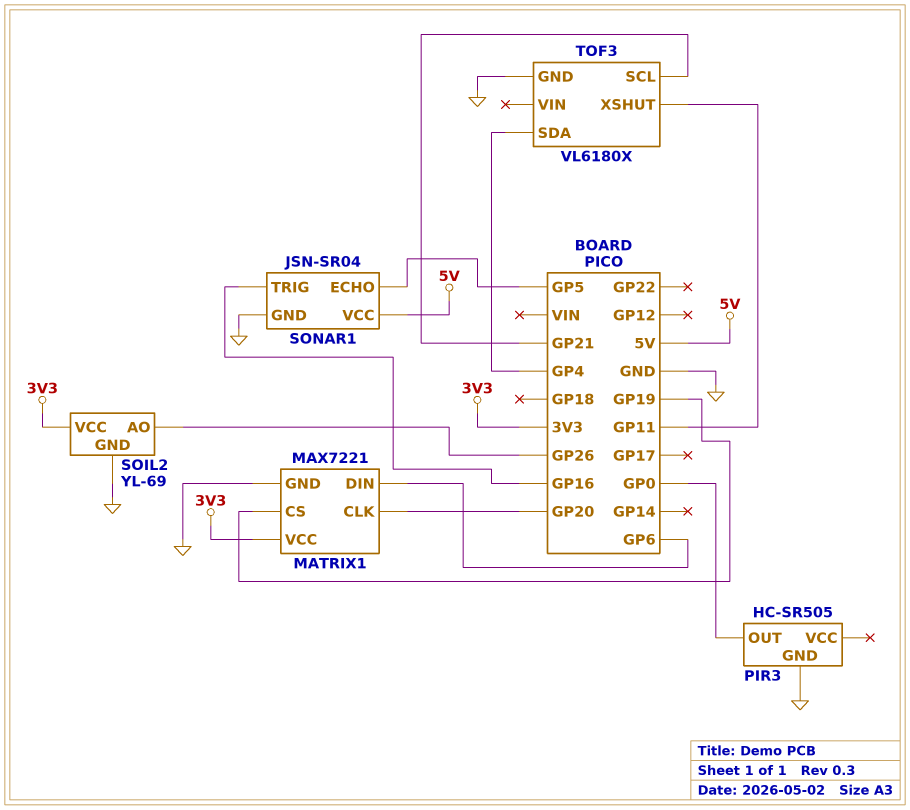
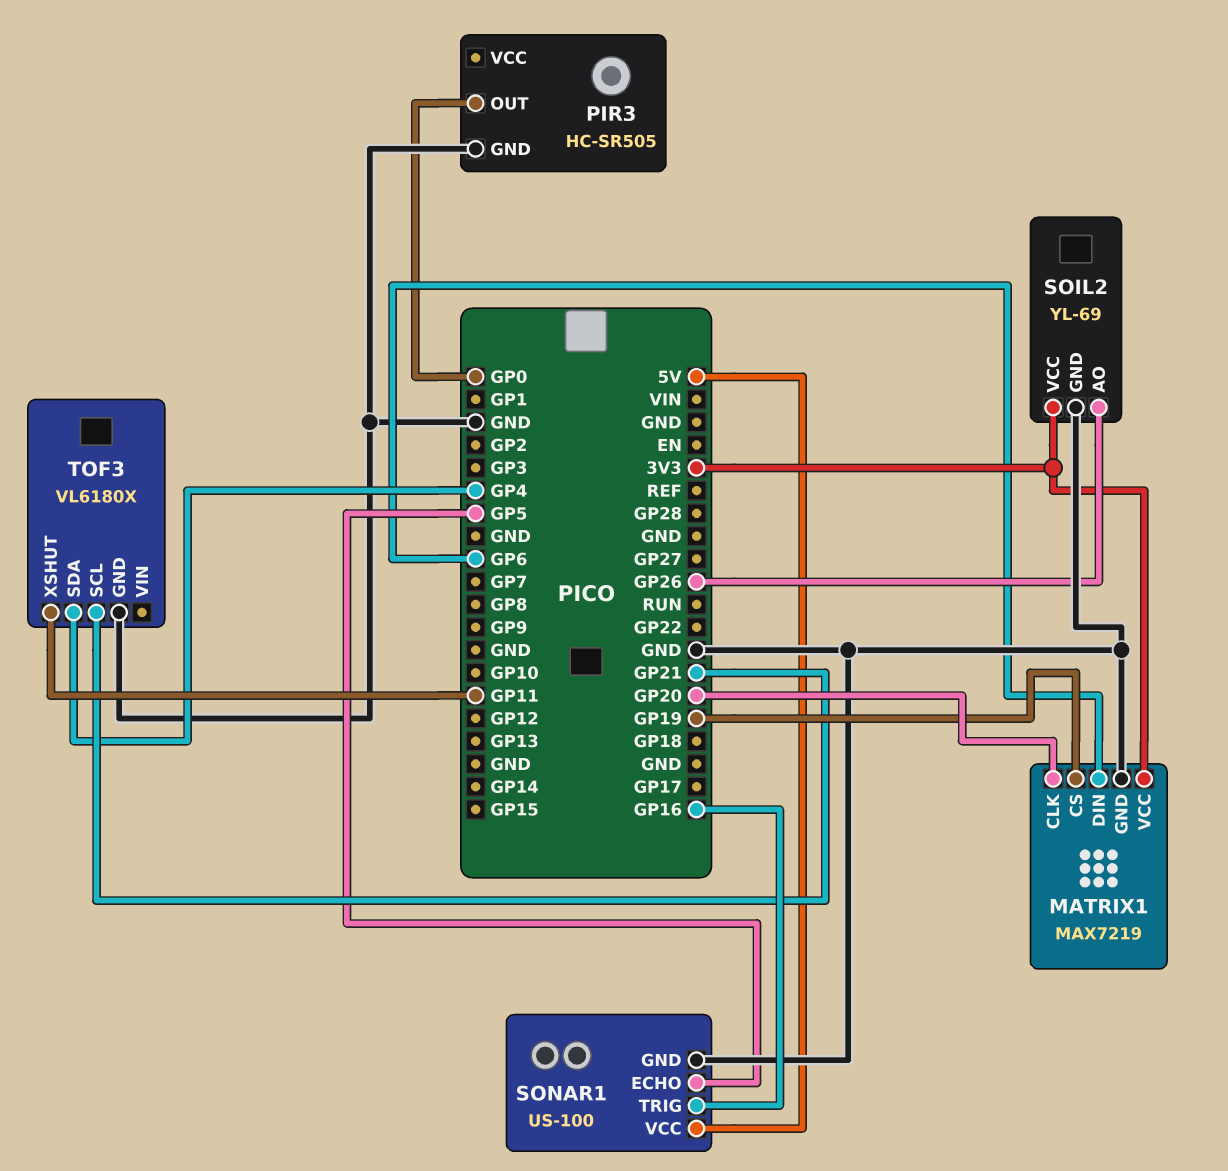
MATRIX1: MAX7221 -> MAX7219
SONAR1: JSN-SR04 -> US-100

